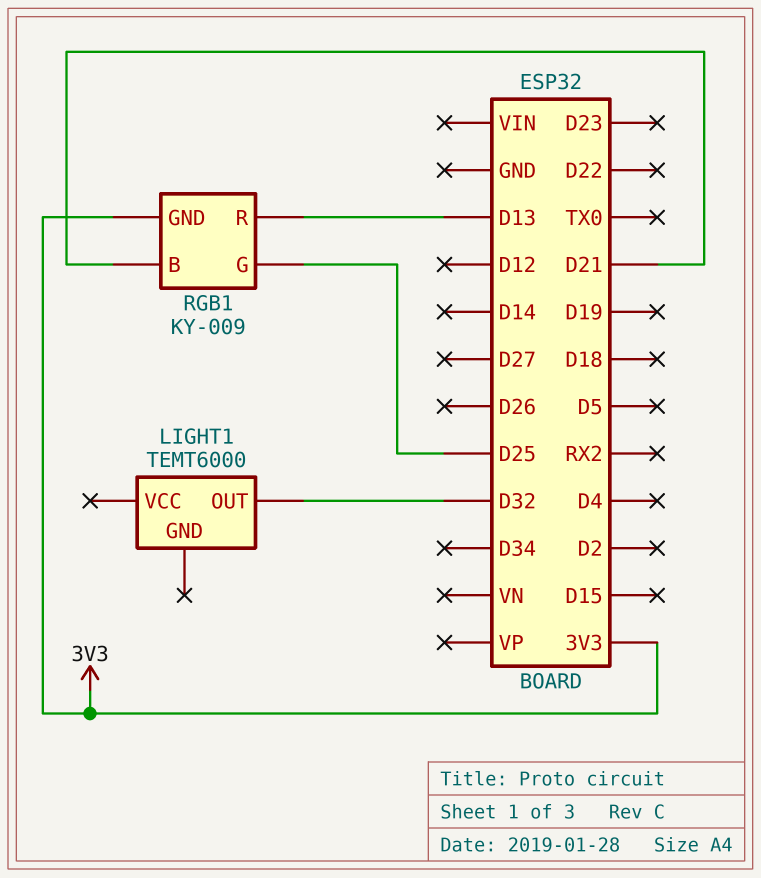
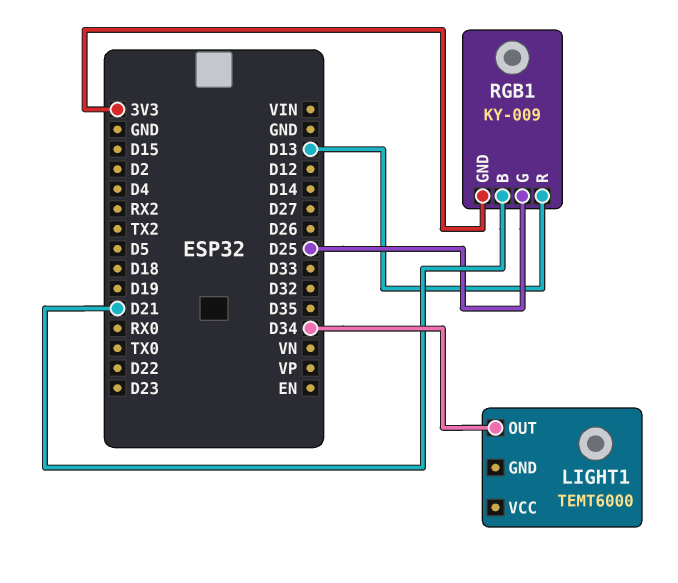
LIGHT1 pin OUT: D32 -> D34

